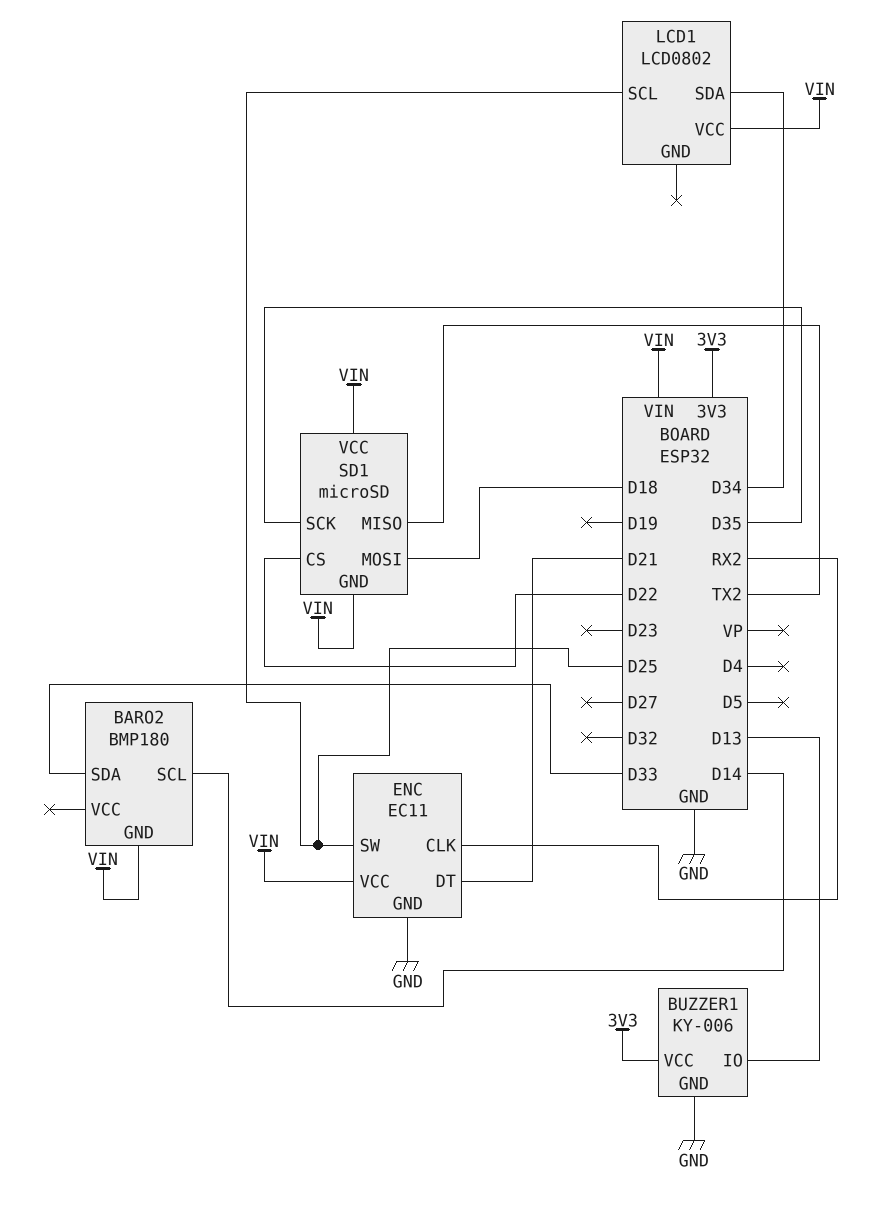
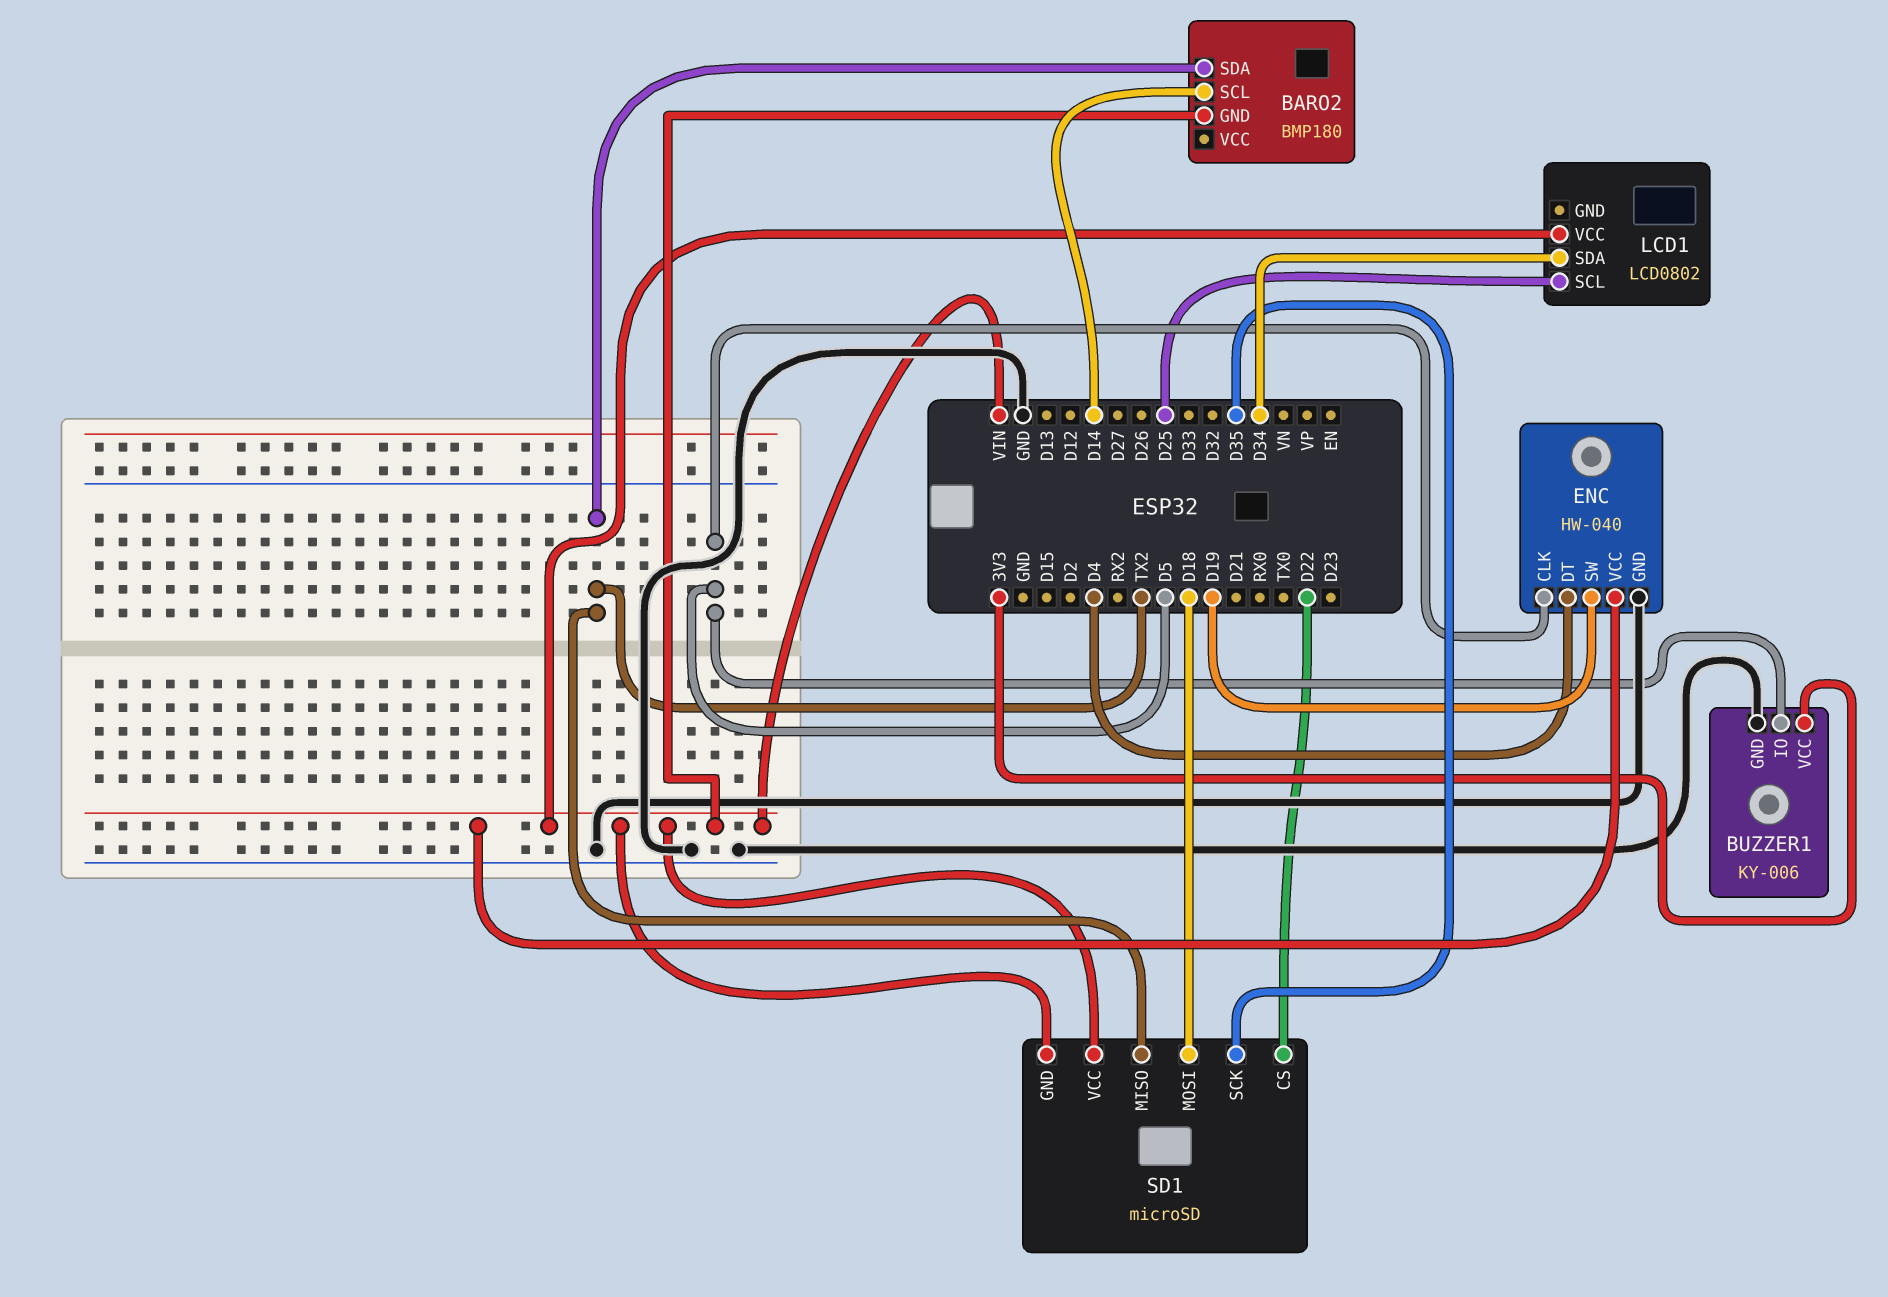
BARO2 pin SDA: D33 -> TX2
BUZZER1 pin IO: D13 -> D5
ENC: EC11 -> HW-040
ENC pin CLK: RX2 -> D5
ENC pin DT: D21 -> D4
ENC pin SW: D25 -> D19

